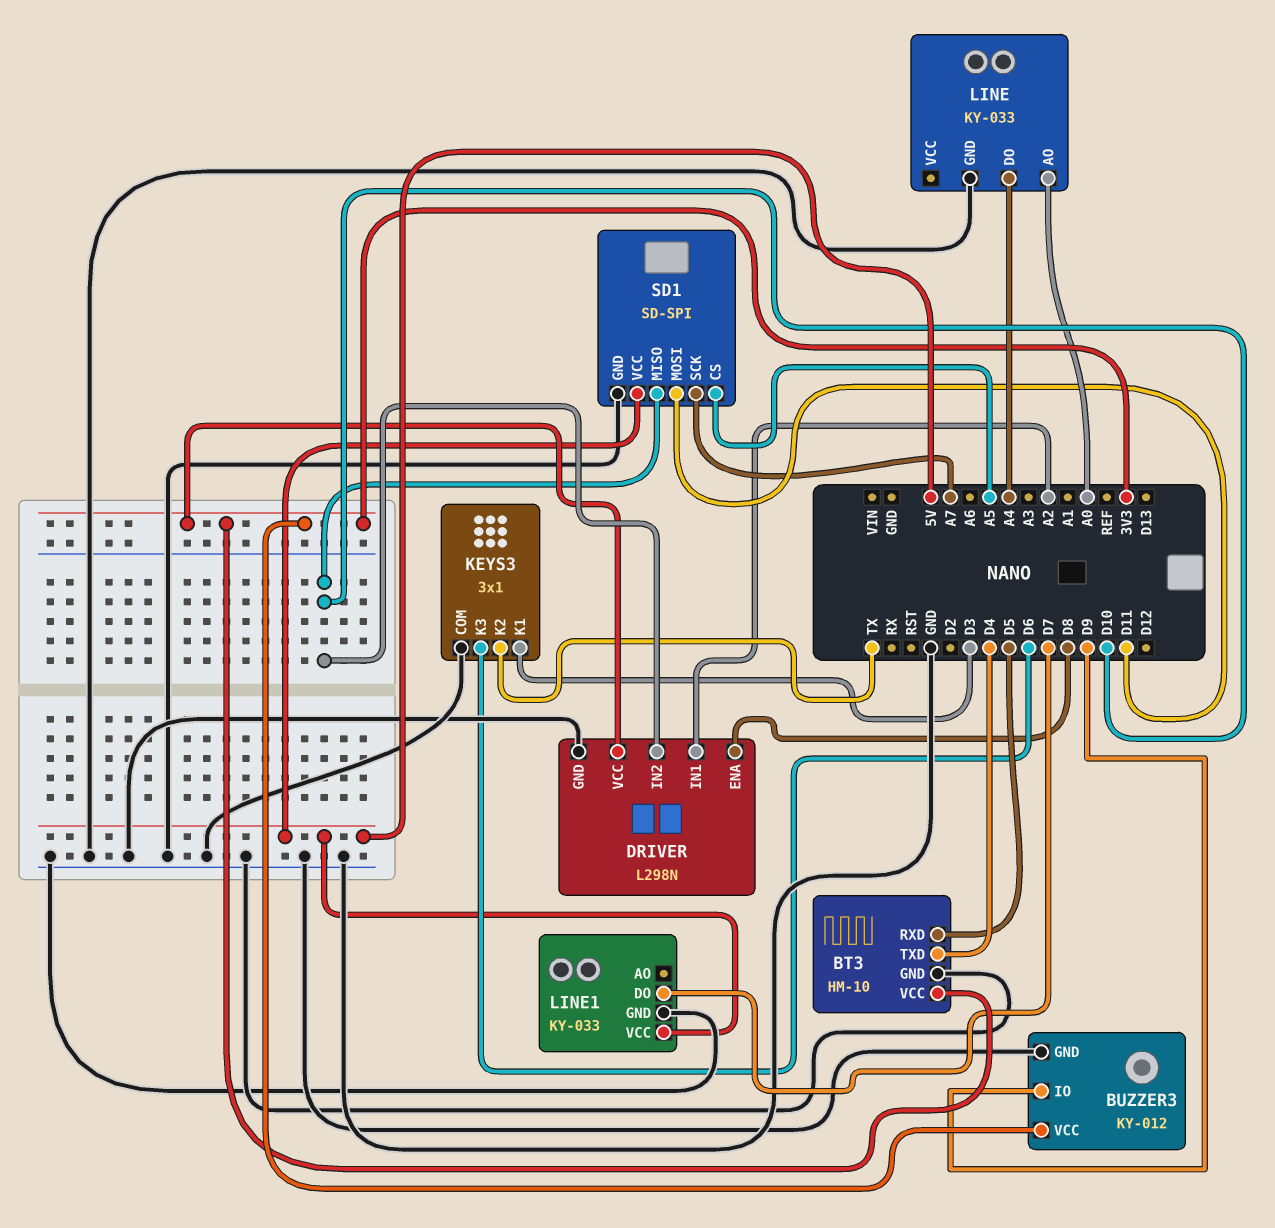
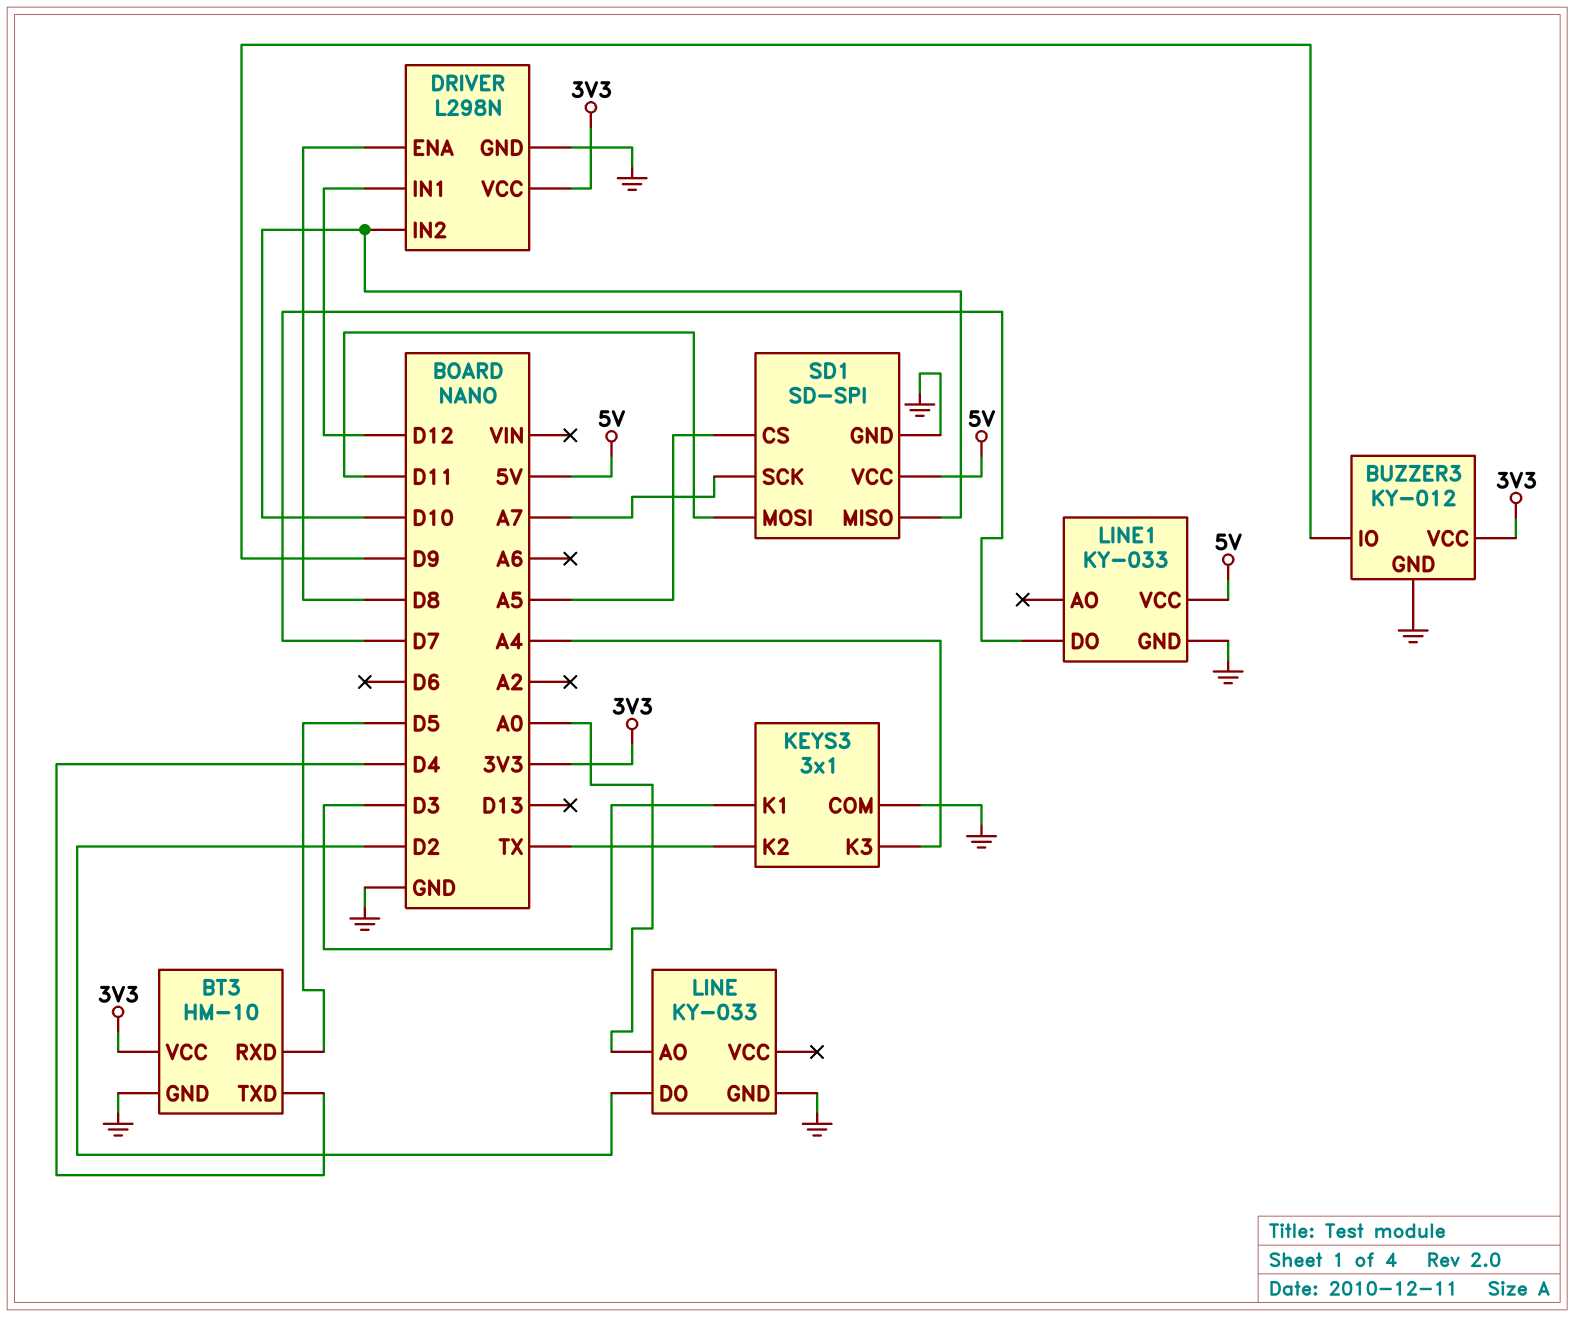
DRIVER pin IN1: A2 -> D12
KEYS3 pin K3: D6 -> A4
LINE pin DO: A4 -> D2

